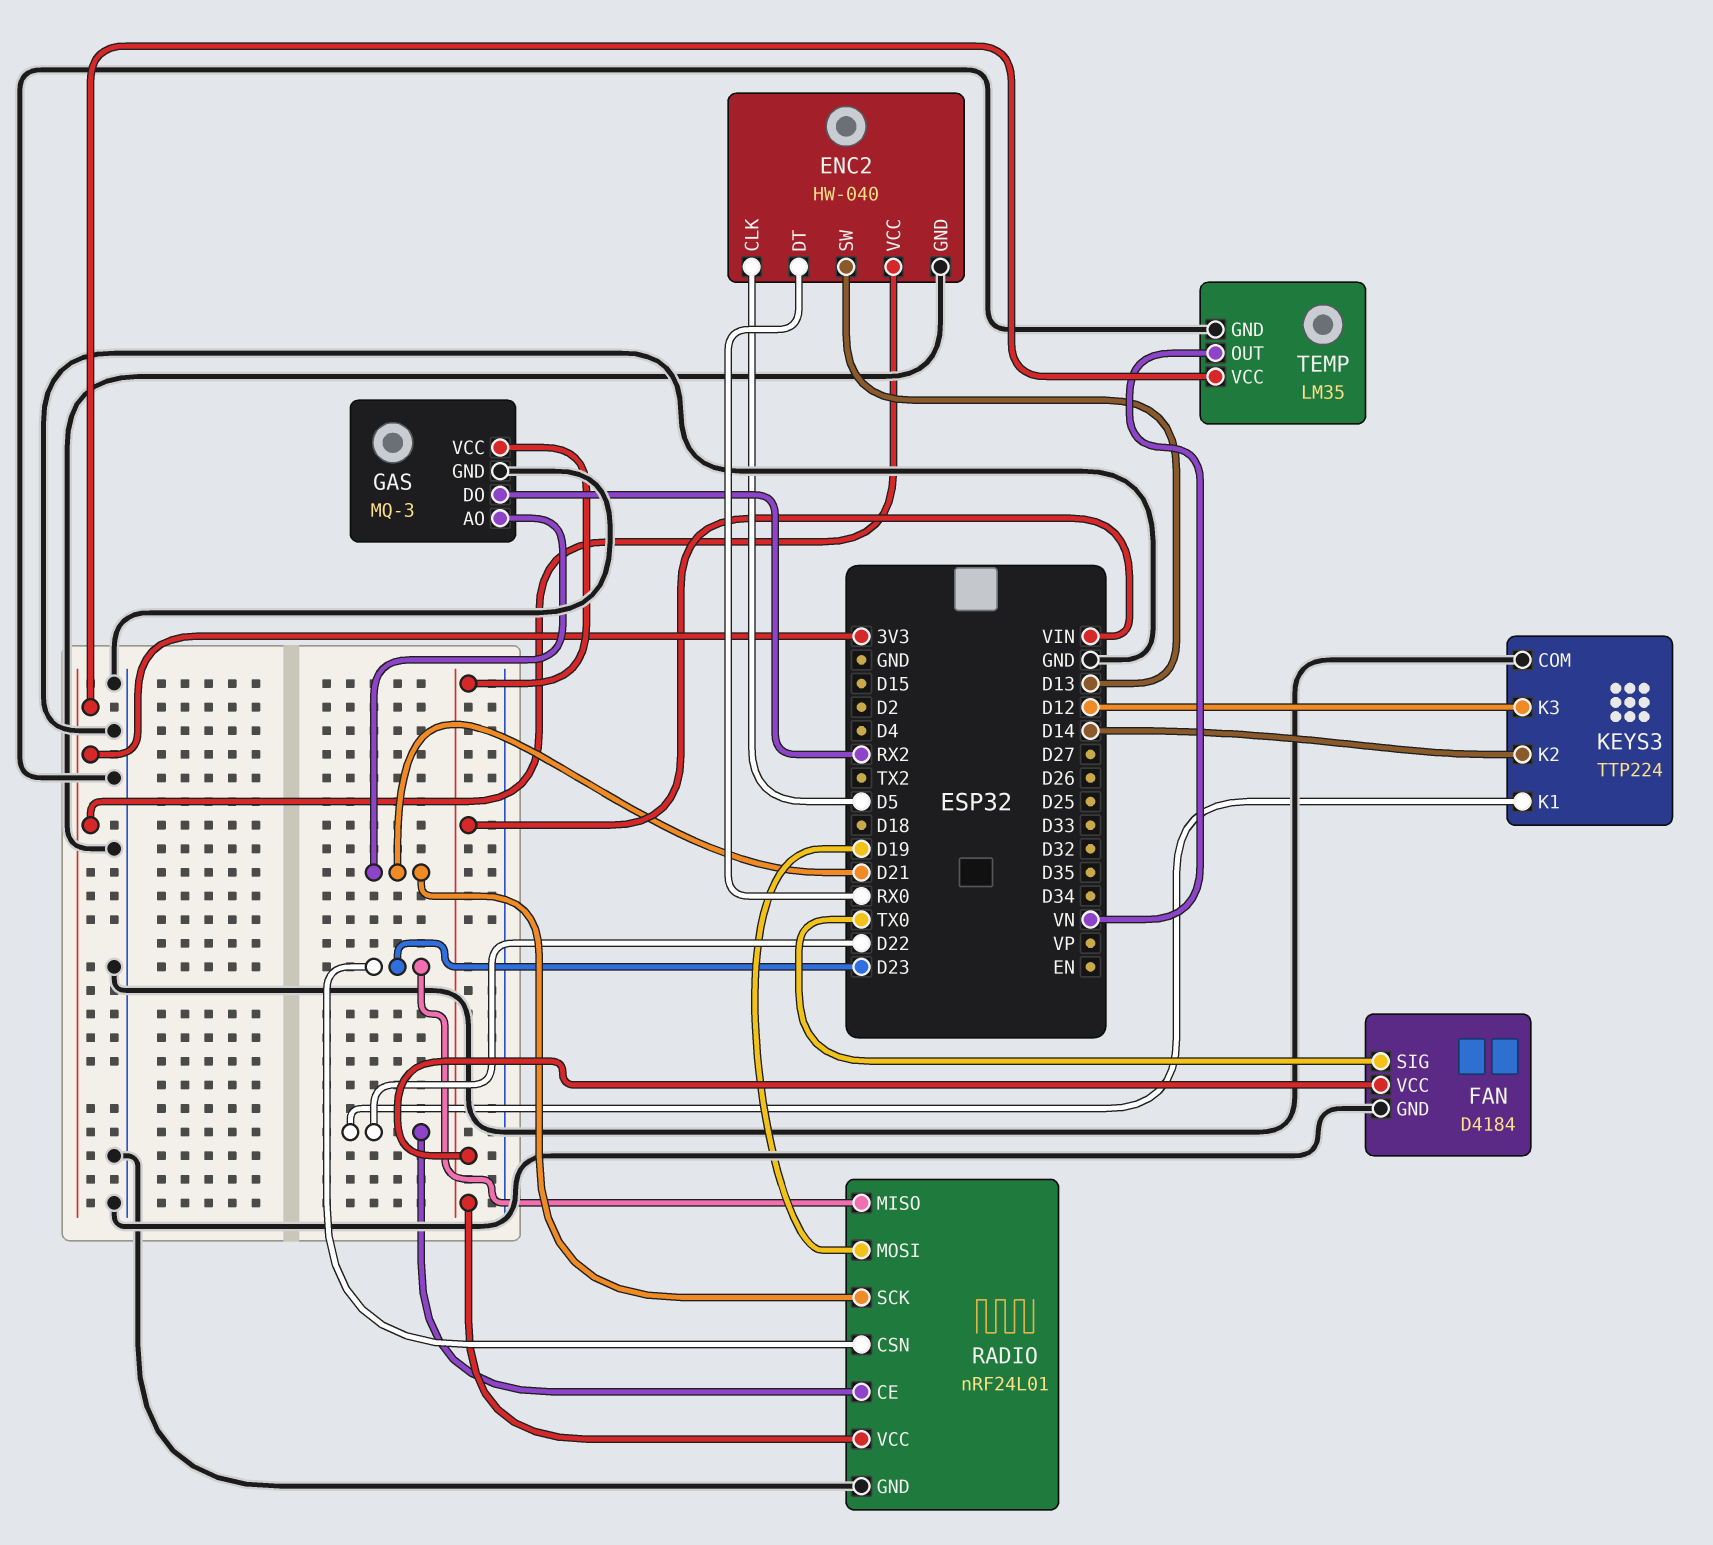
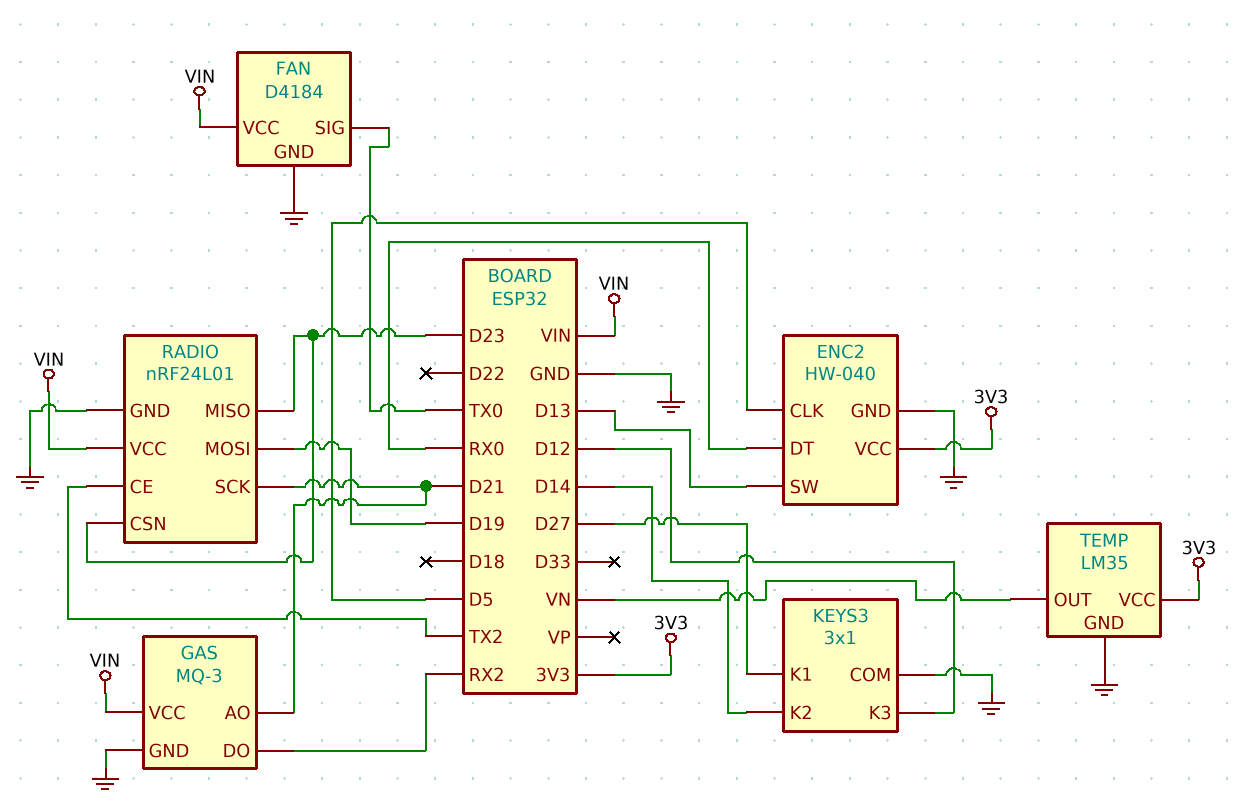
KEYS3: TTP224 -> 3x1
KEYS3 pin K1: D22 -> D27
RADIO pin CE: D22 -> TX2

